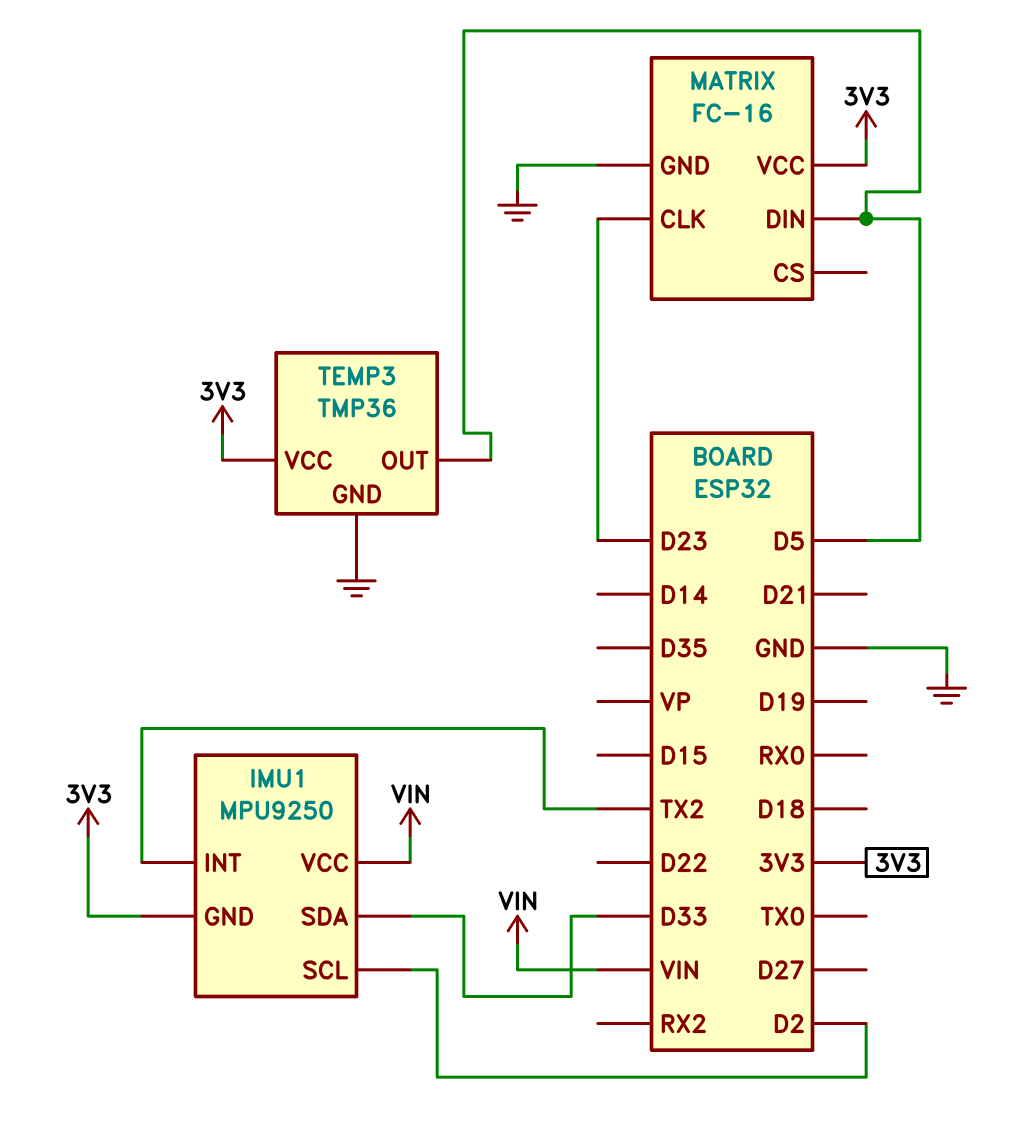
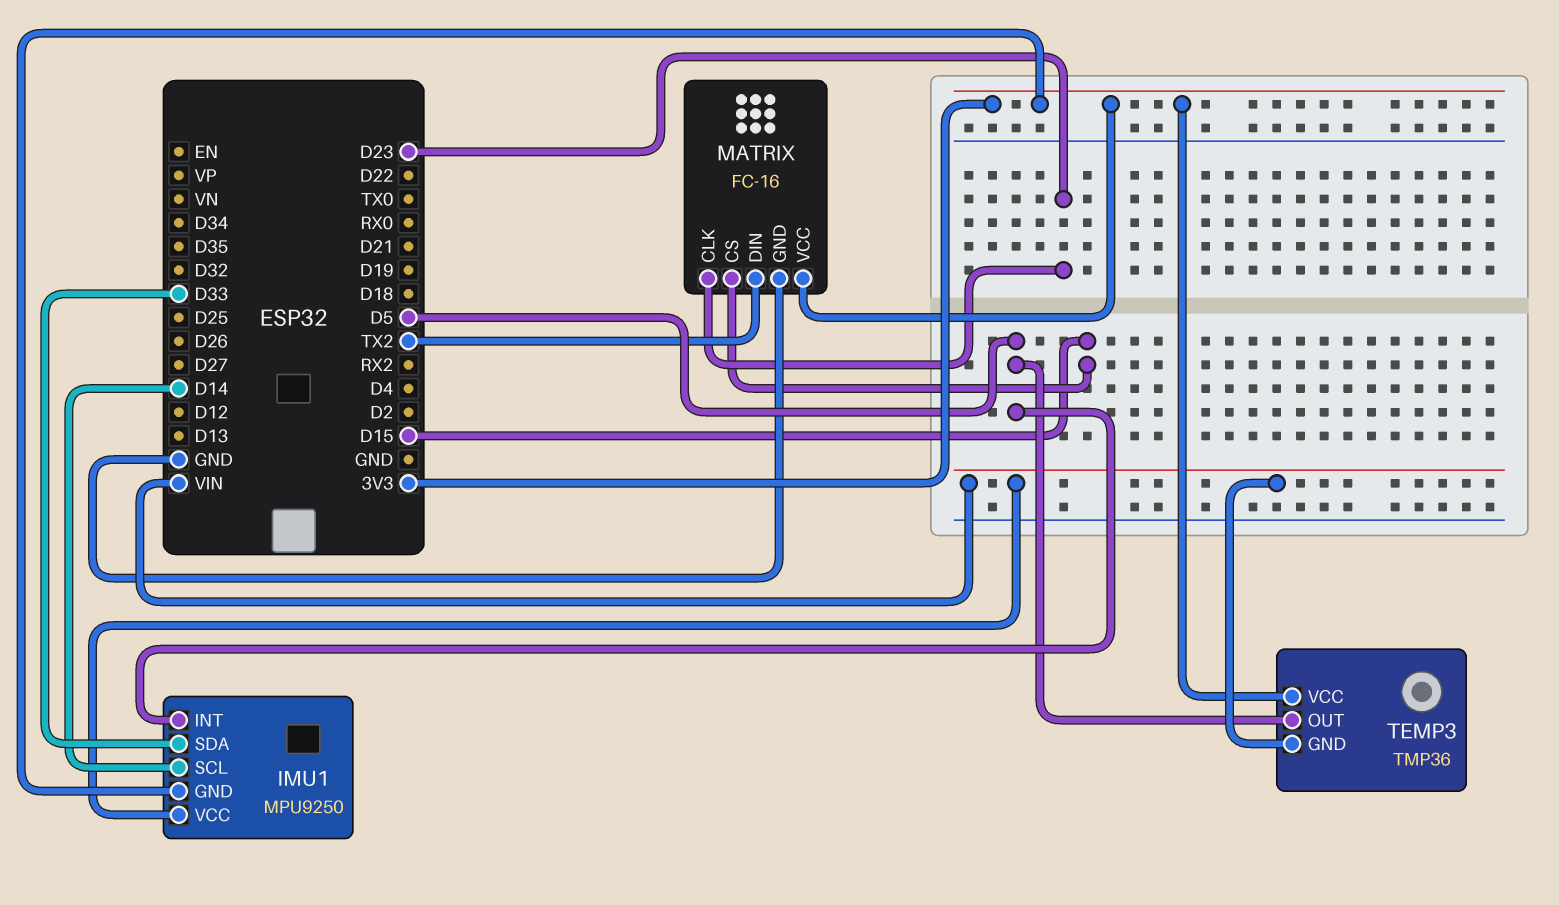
IMU1 pin INT: TX2 -> D5
IMU1 pin SCL: D2 -> D14
MATRIX pin CS: none -> D15
MATRIX pin DIN: D5 -> TX2
TEMP3 pin GND: GND -> VIN

